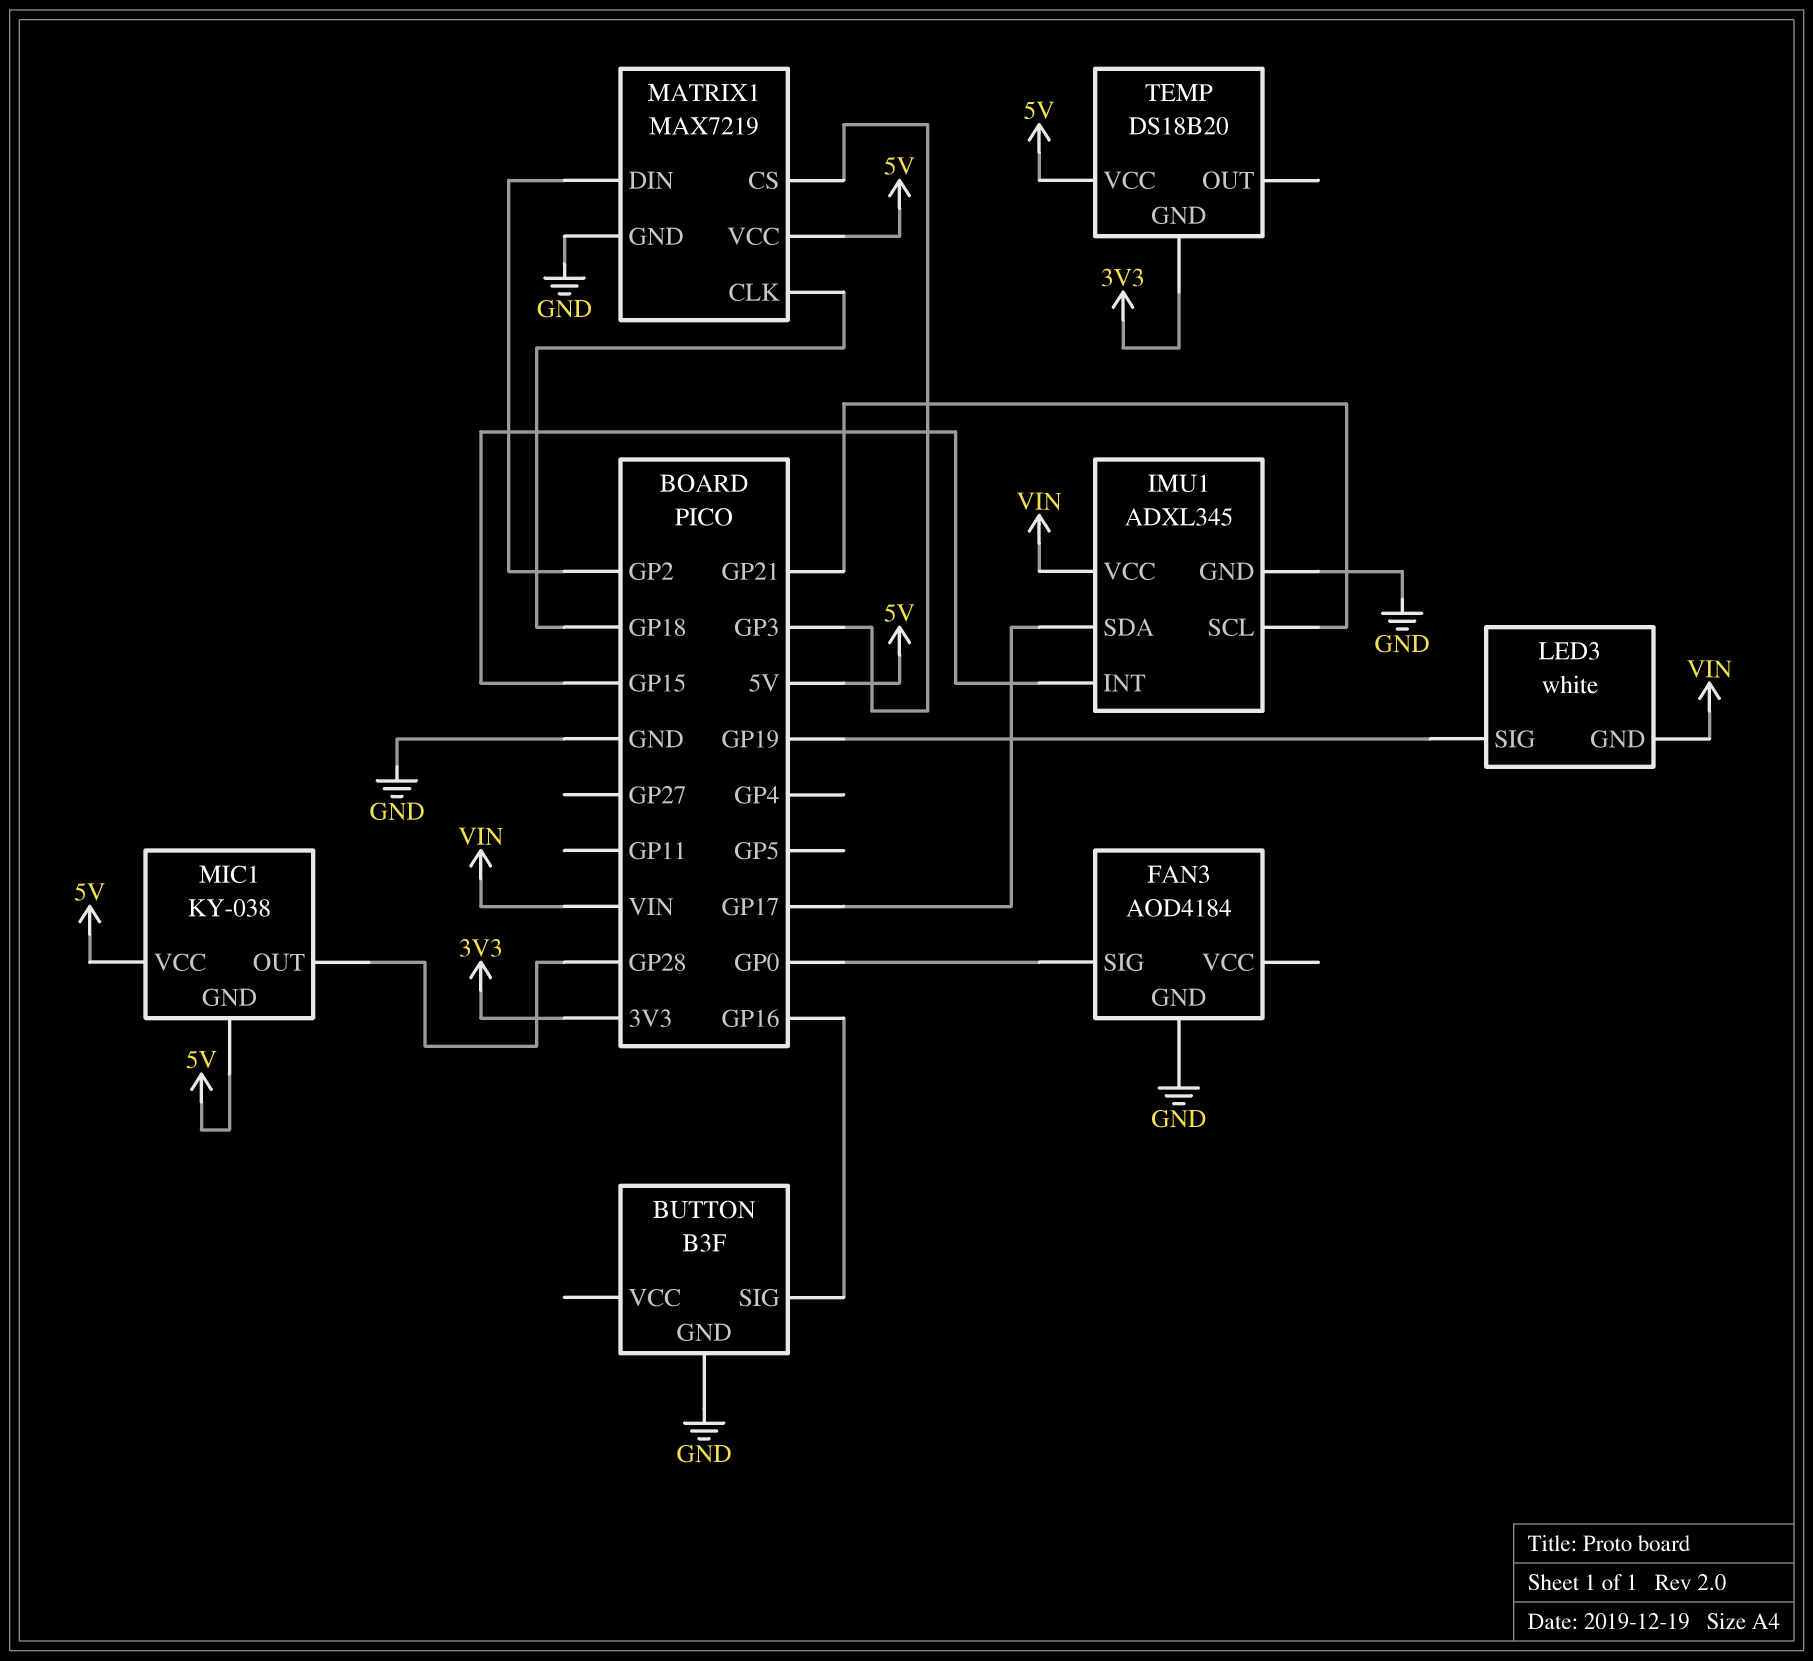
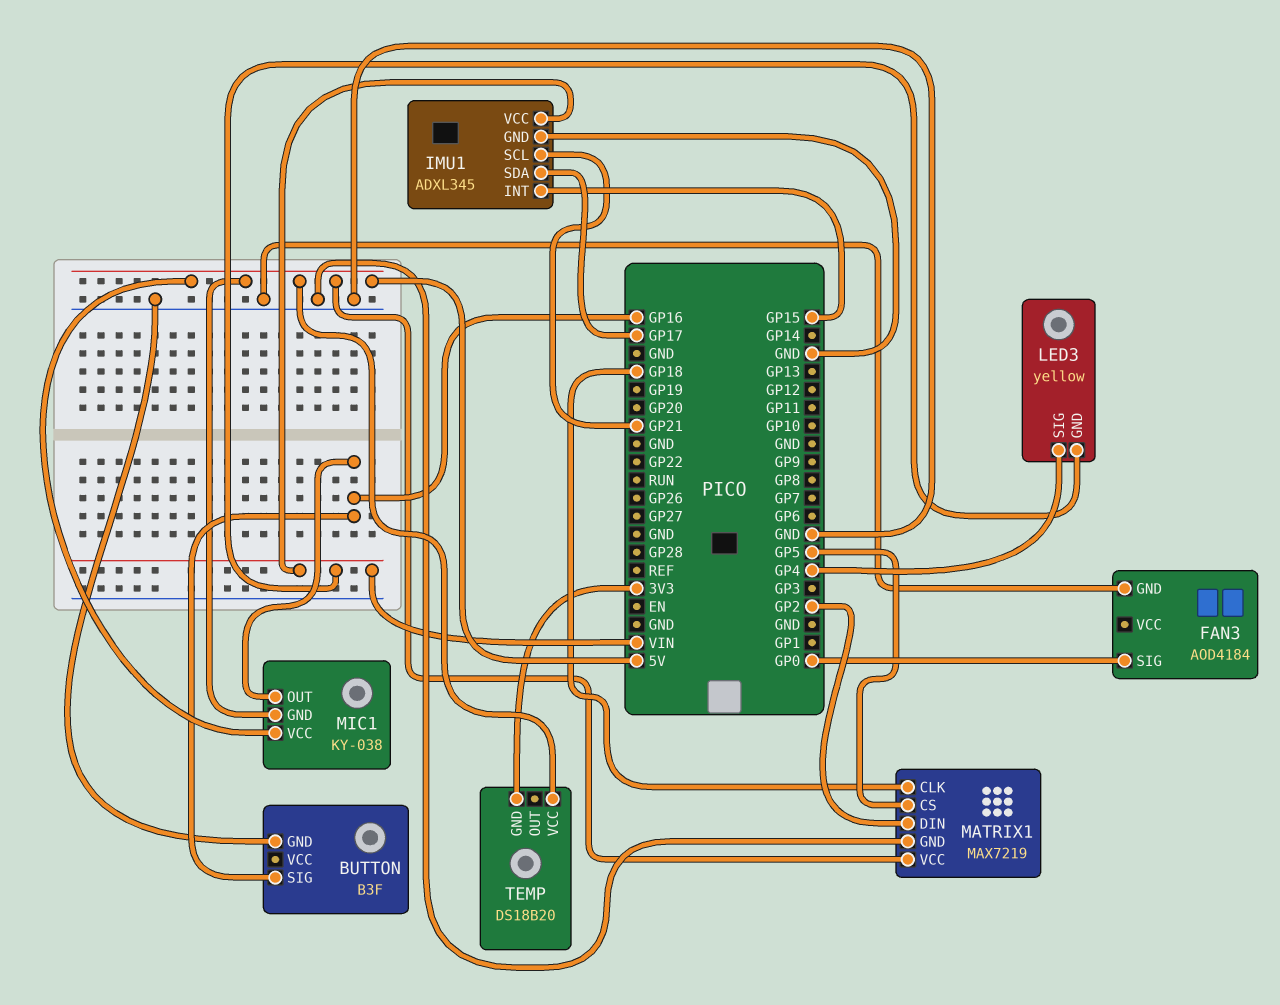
LED3: white -> yellow
LED3 pin SIG: GP19 -> GP4
MATRIX1 pin CS: GP3 -> GP5
MIC1 pin OUT: GP28 -> GP16

